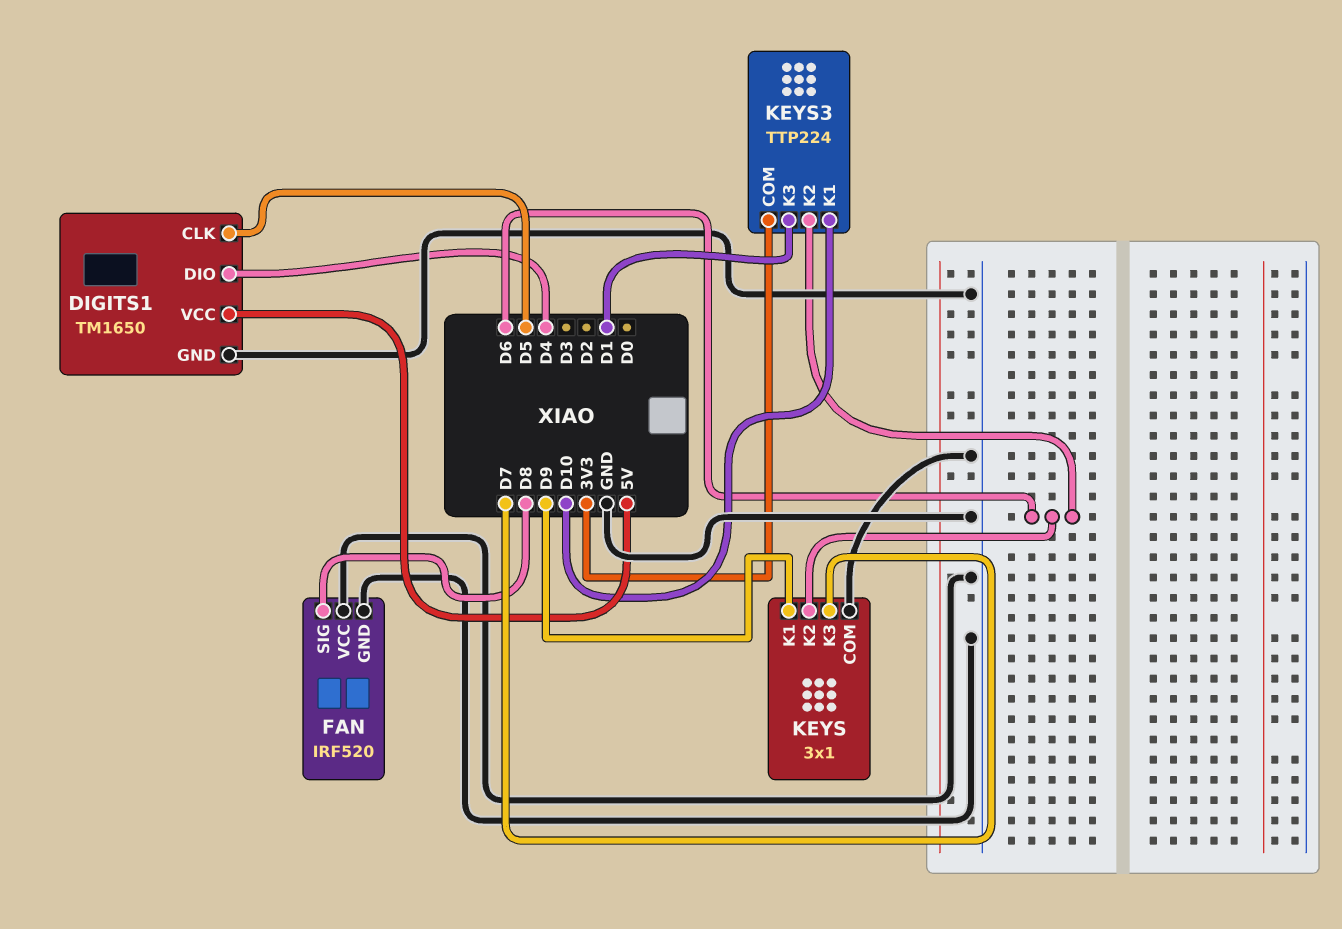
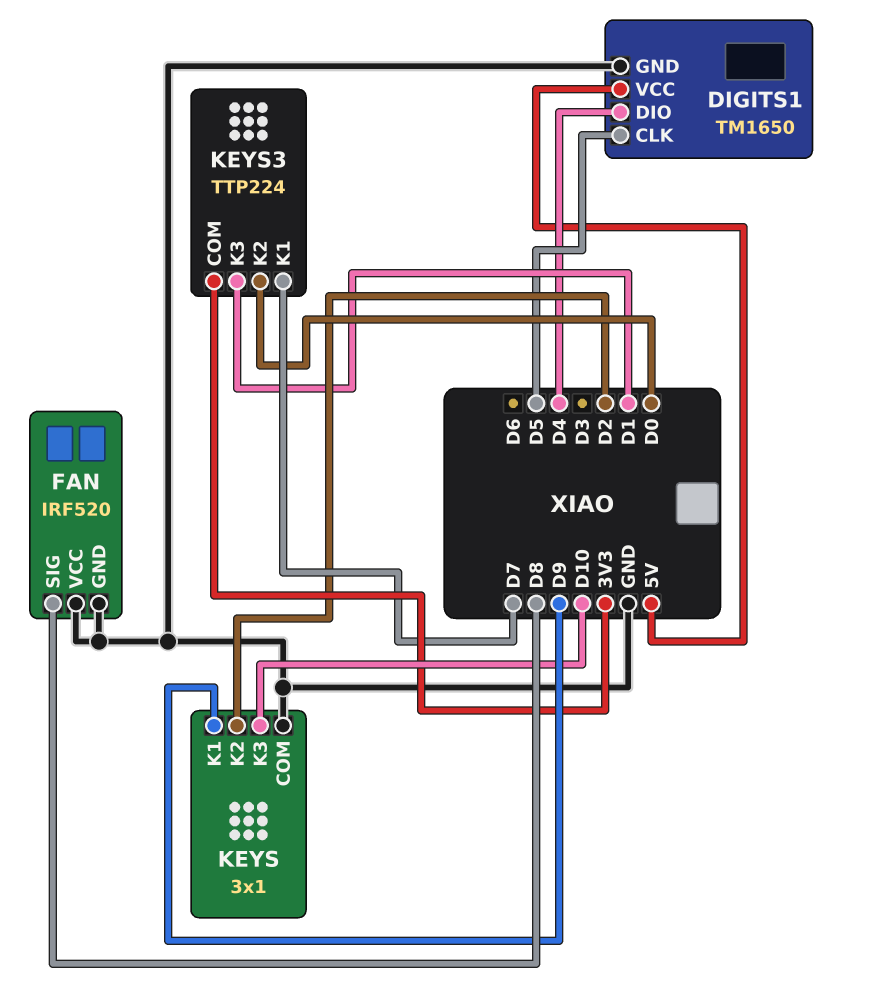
KEYS pin K2: D6 -> D2
KEYS pin K3: D7 -> D10
KEYS3 pin K1: D10 -> D7
KEYS3 pin K2: D6 -> D0

